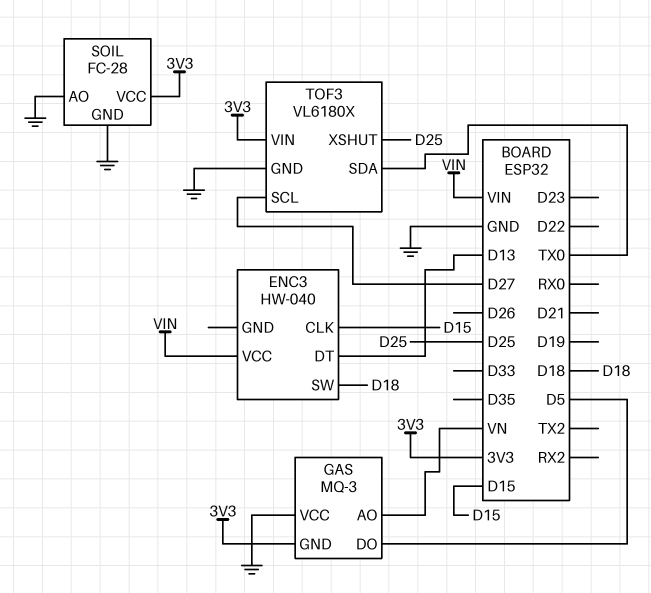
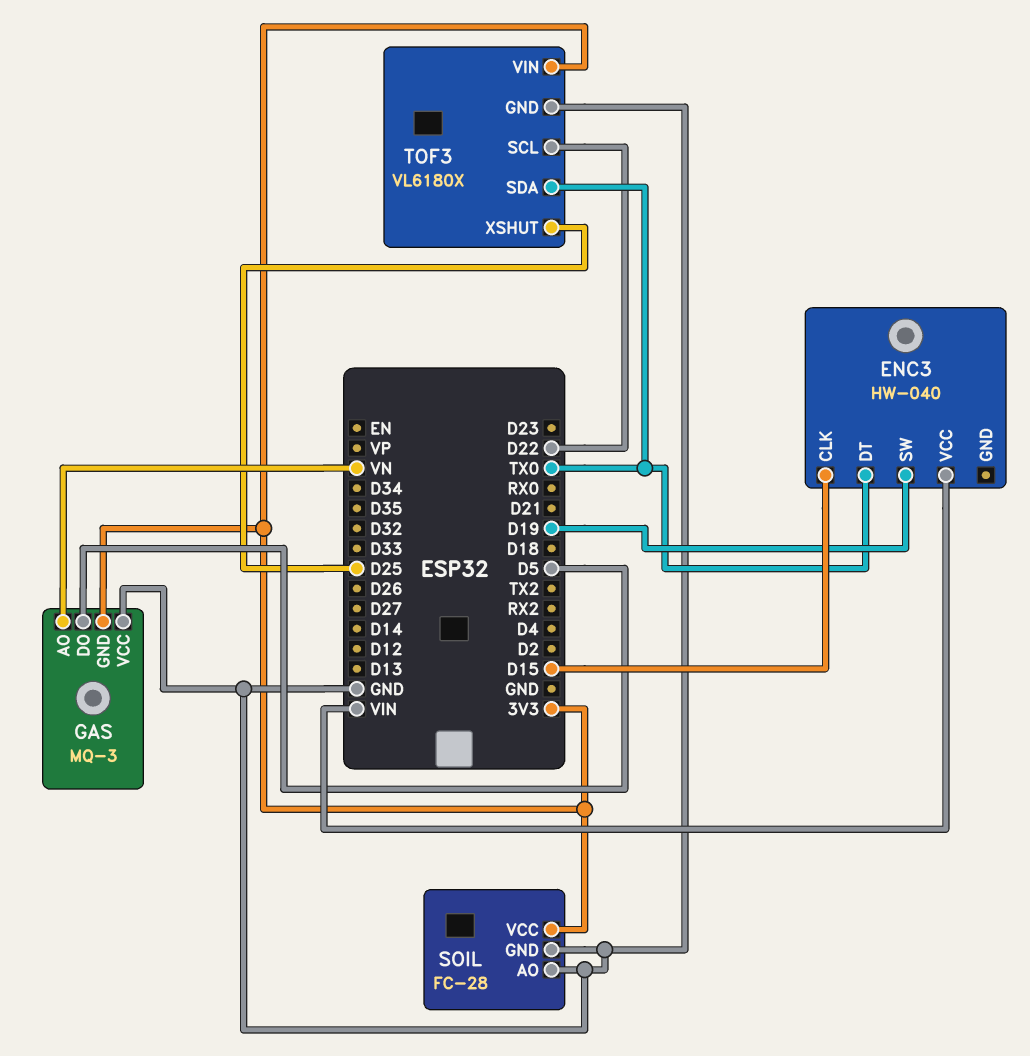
ENC3 pin DT: D13 -> TX0
ENC3 pin SW: D18 -> D19
TOF3 pin SCL: D27 -> D22

